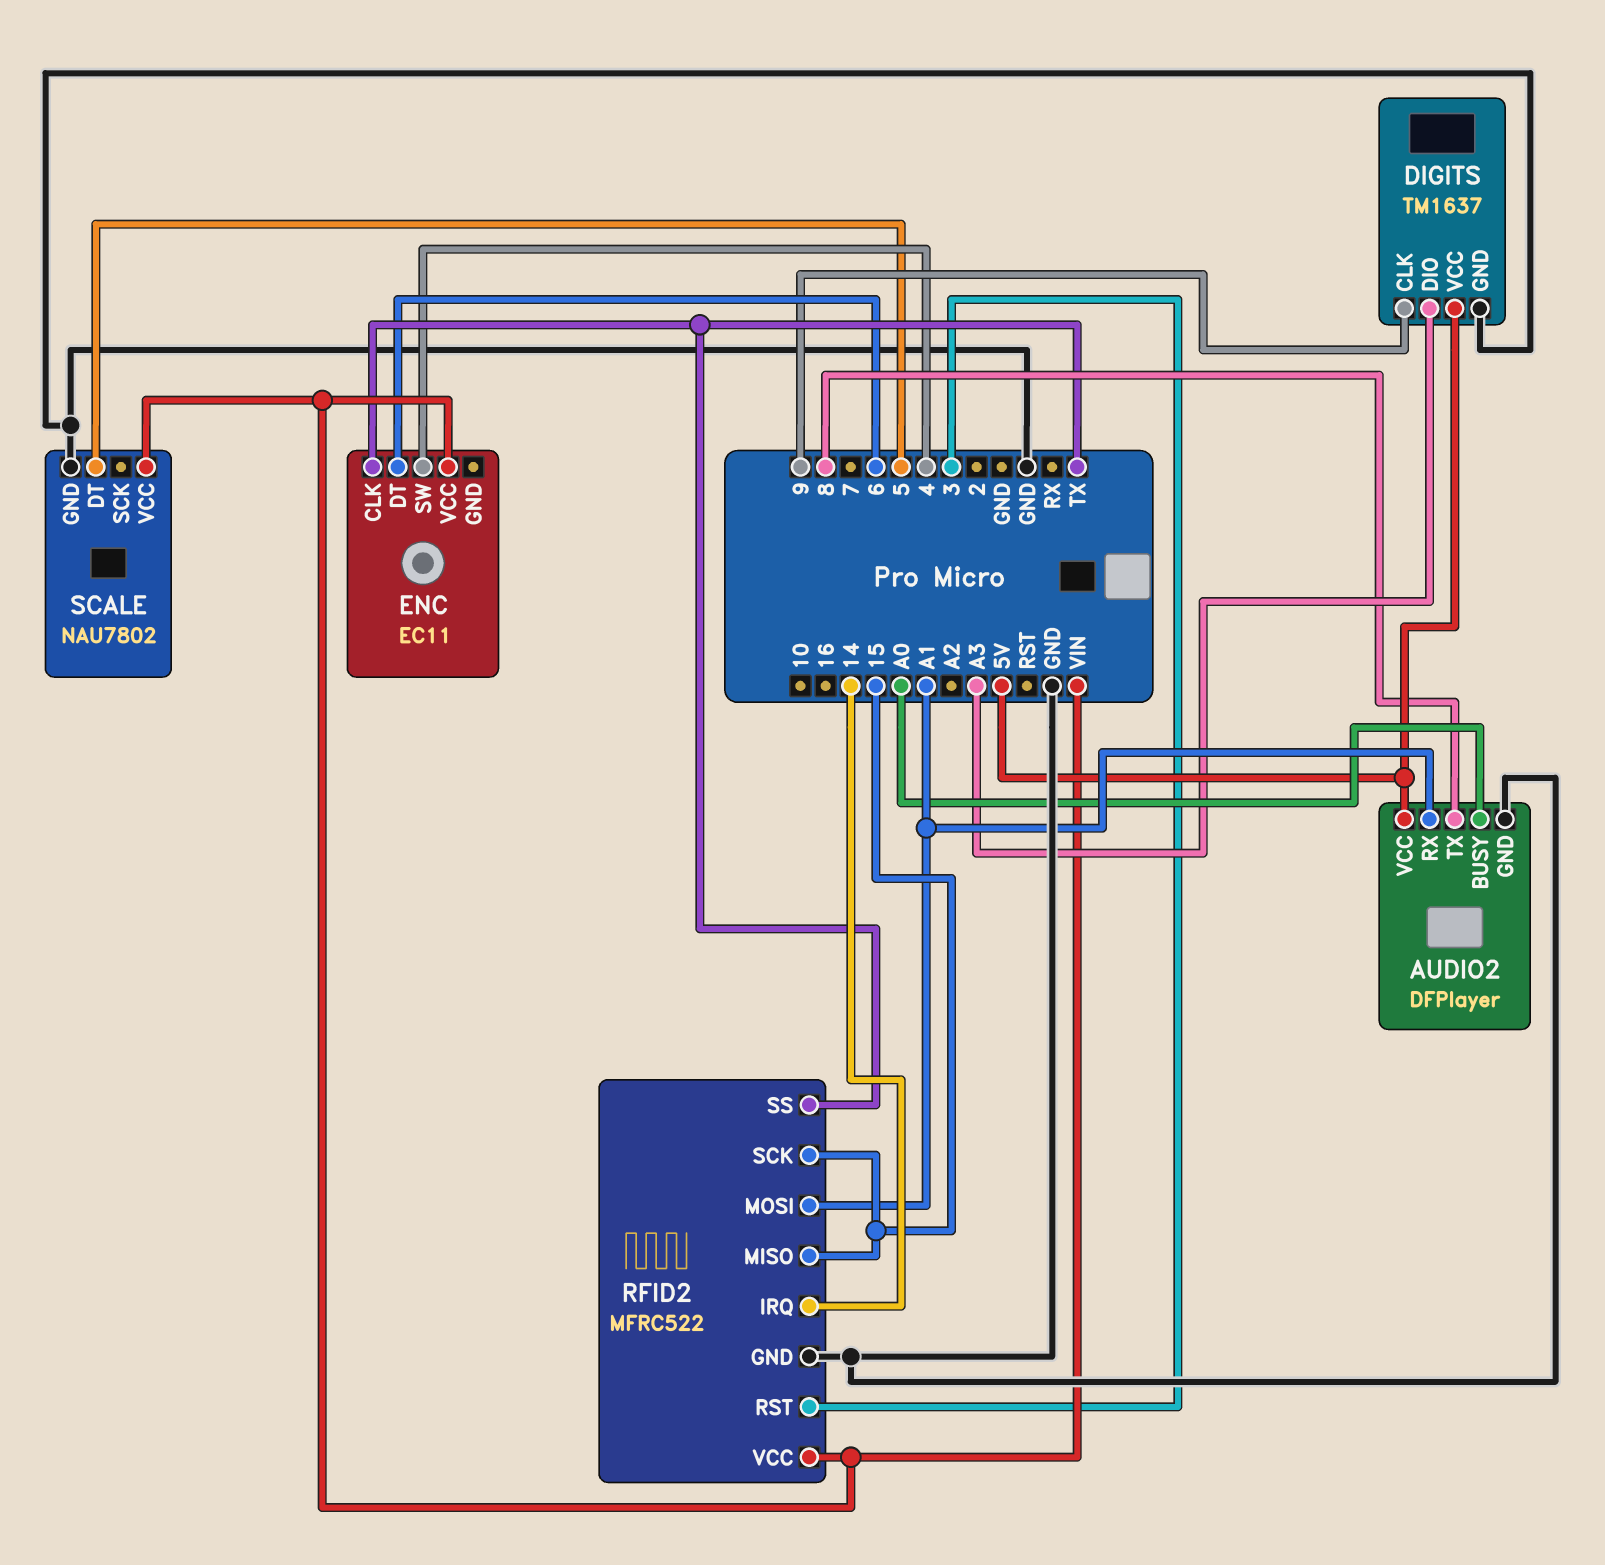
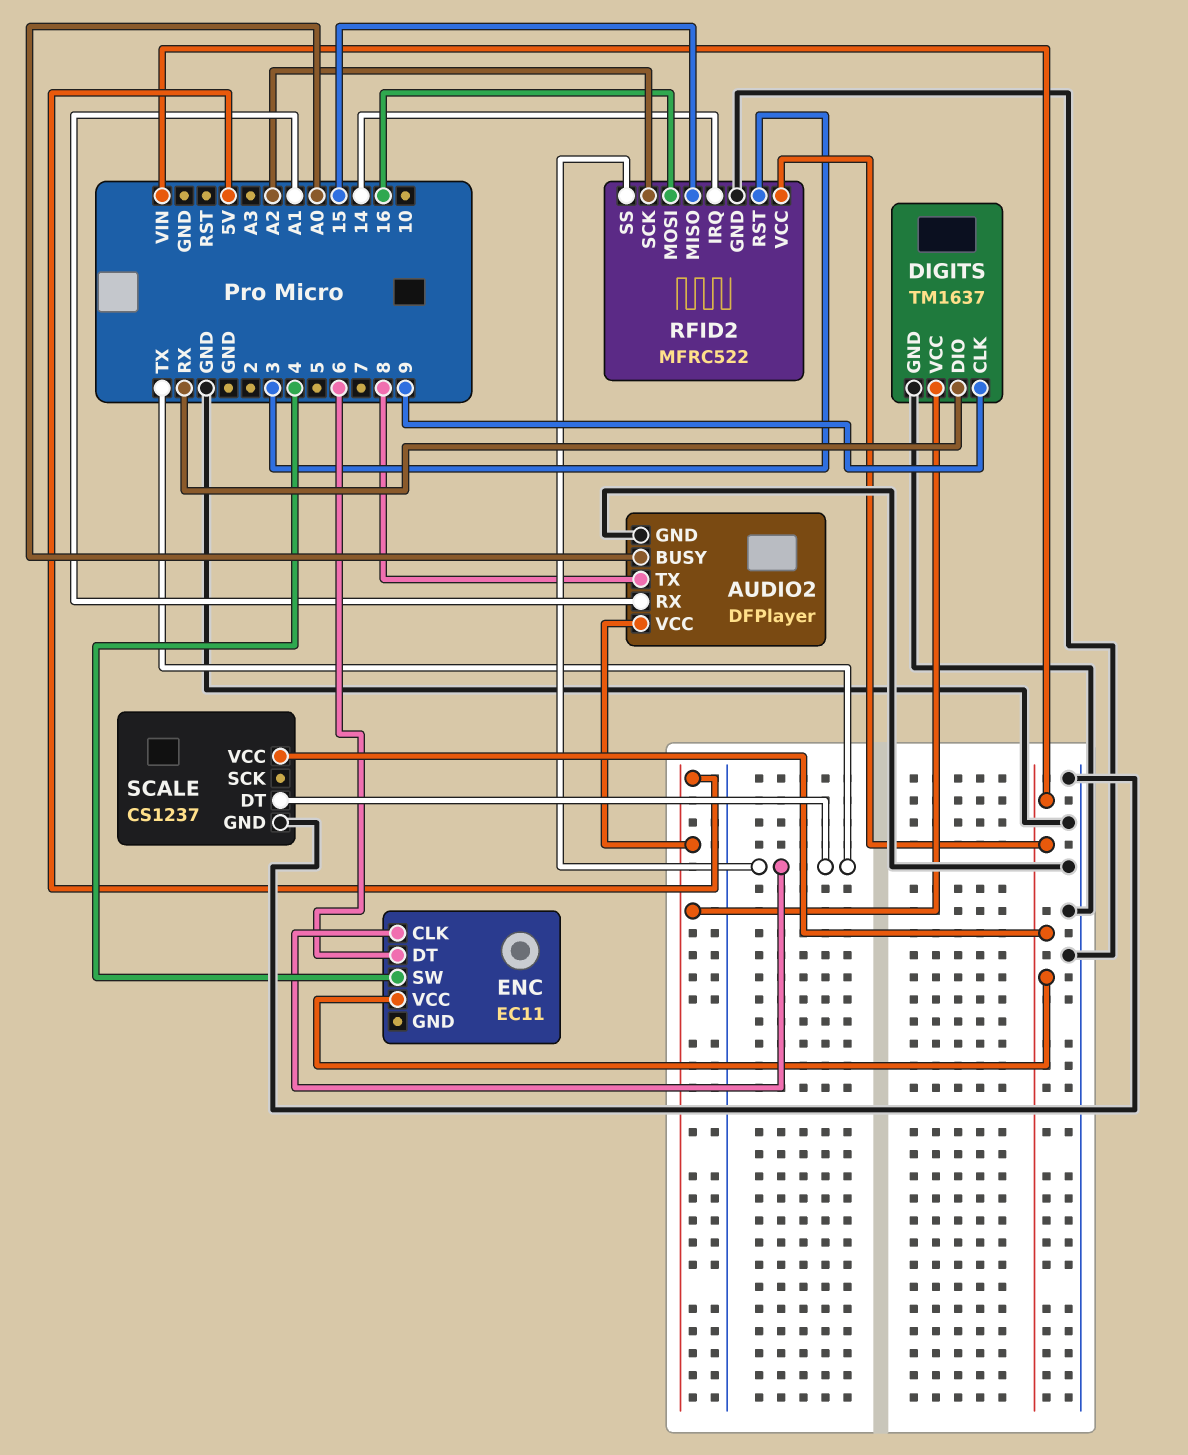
DIGITS pin DIO: A3 -> RX
RFID2 pin MOSI: A1 -> 16
RFID2 pin SCK: 15 -> A2
SCALE: NAU7802 -> CS1237
SCALE pin DT: 5 -> TX

